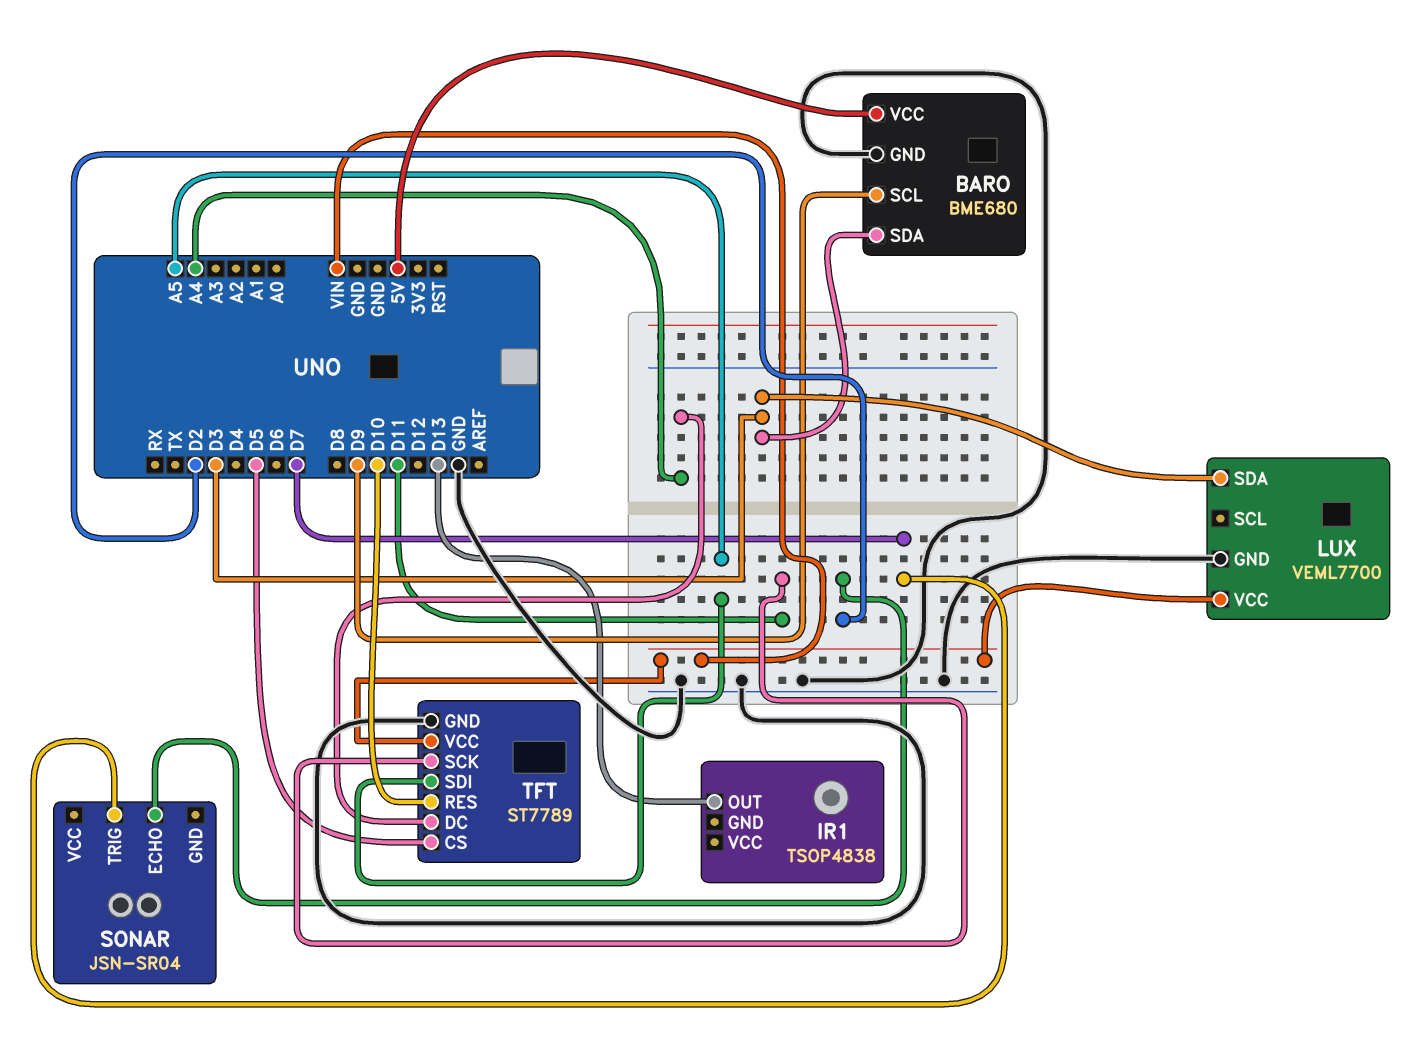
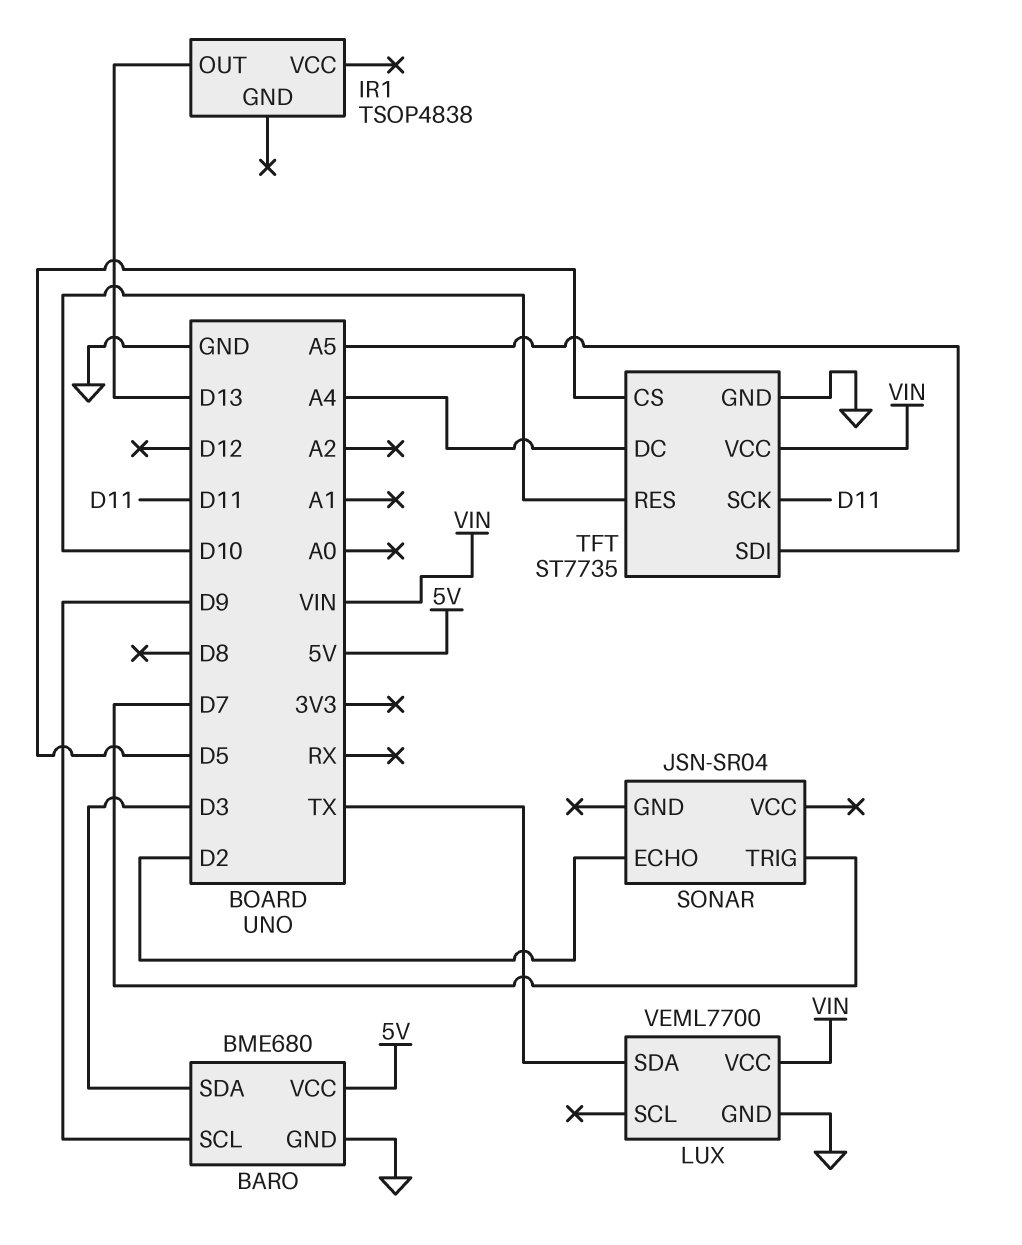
LUX pin SDA: D3 -> TX
TFT: ST7789 -> ST7735

